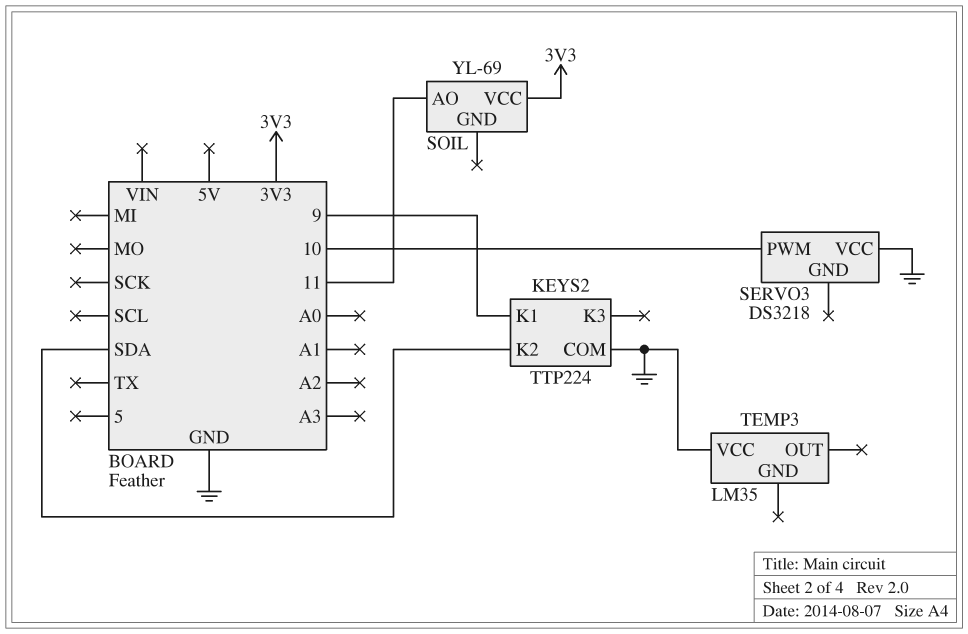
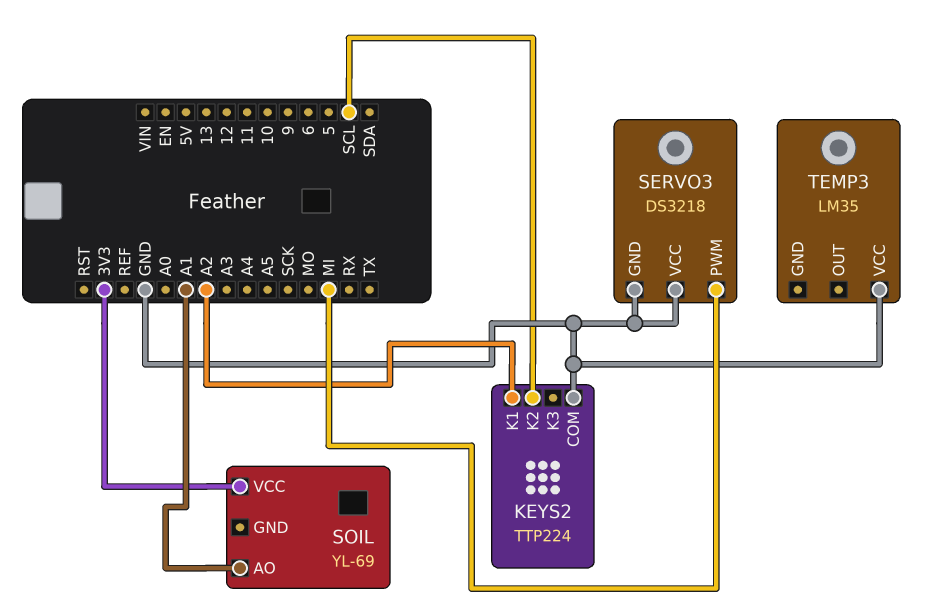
KEYS2 pin K1: 9 -> A2
KEYS2 pin K2: SDA -> SCL
SERVO3 pin GND: none -> GND
SERVO3 pin PWM: 10 -> MI
SOIL pin AO: 11 -> A1

